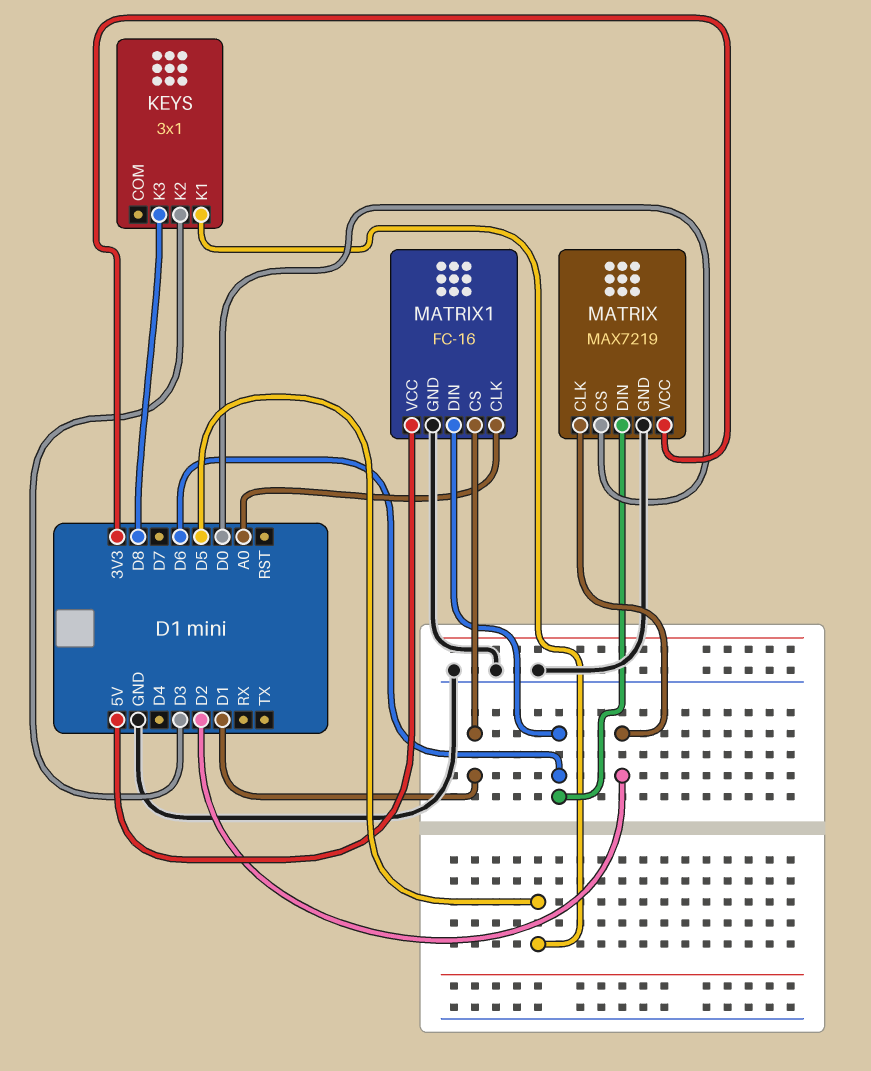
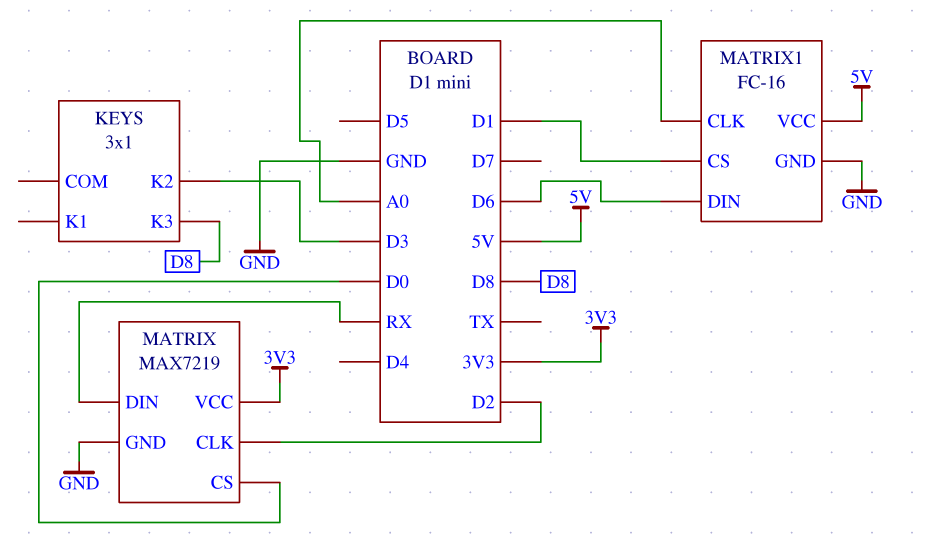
KEYS pin K1: D5 -> none
MATRIX pin DIN: D6 -> RX

